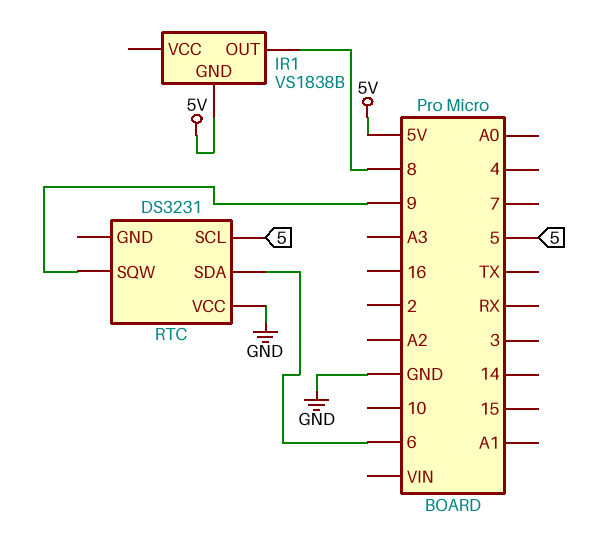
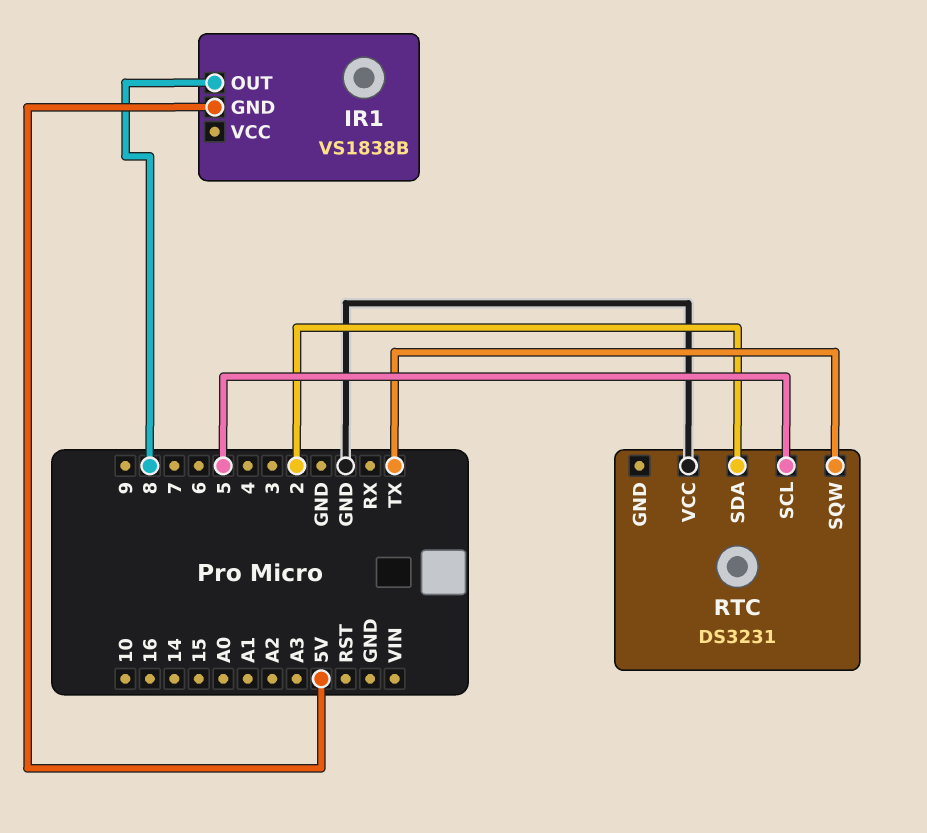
RTC pin SDA: 6 -> 2
RTC pin SQW: 9 -> TX

